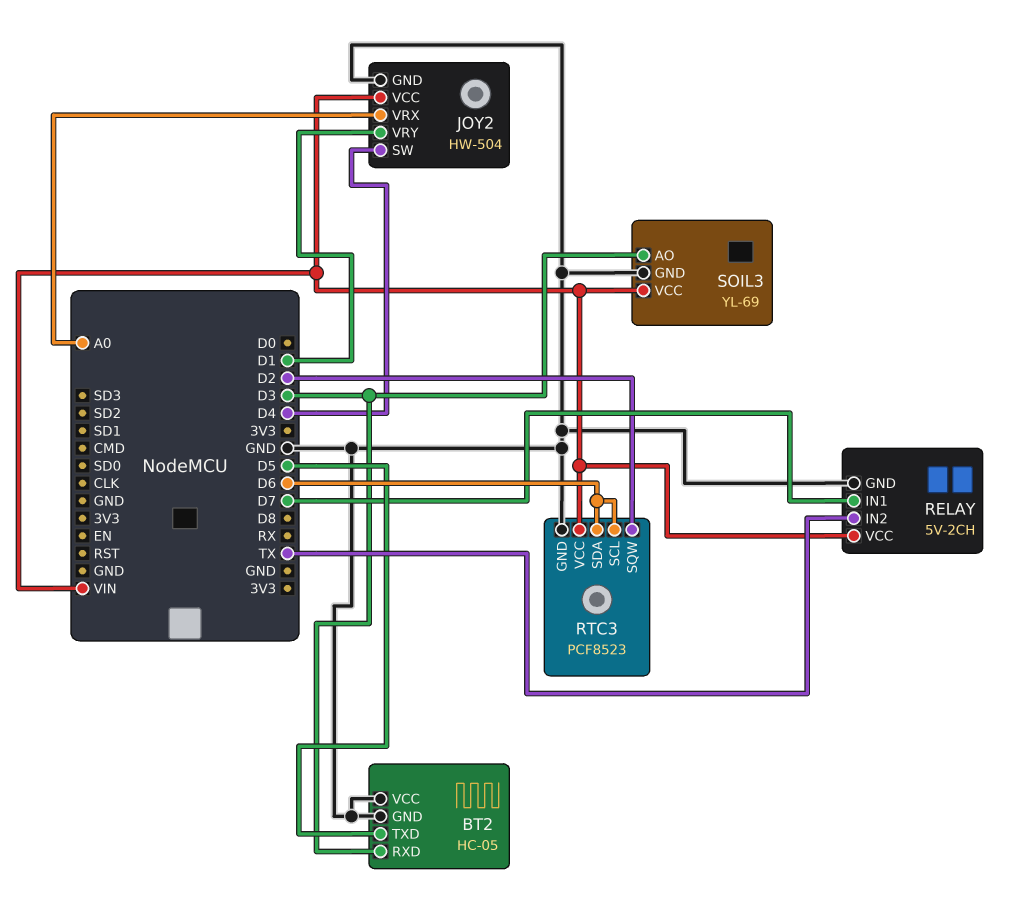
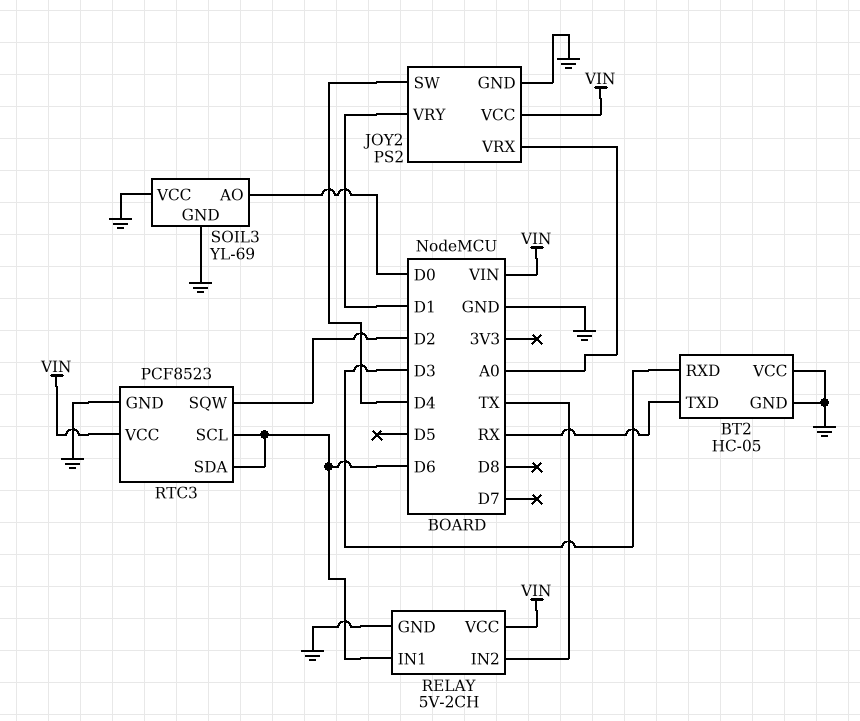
BT2 pin TXD: D5 -> RX
JOY2: HW-504 -> PS2
RELAY pin IN1: D7 -> D6
SOIL3 pin AO: D3 -> D0
SOIL3 pin VCC: VIN -> GND

